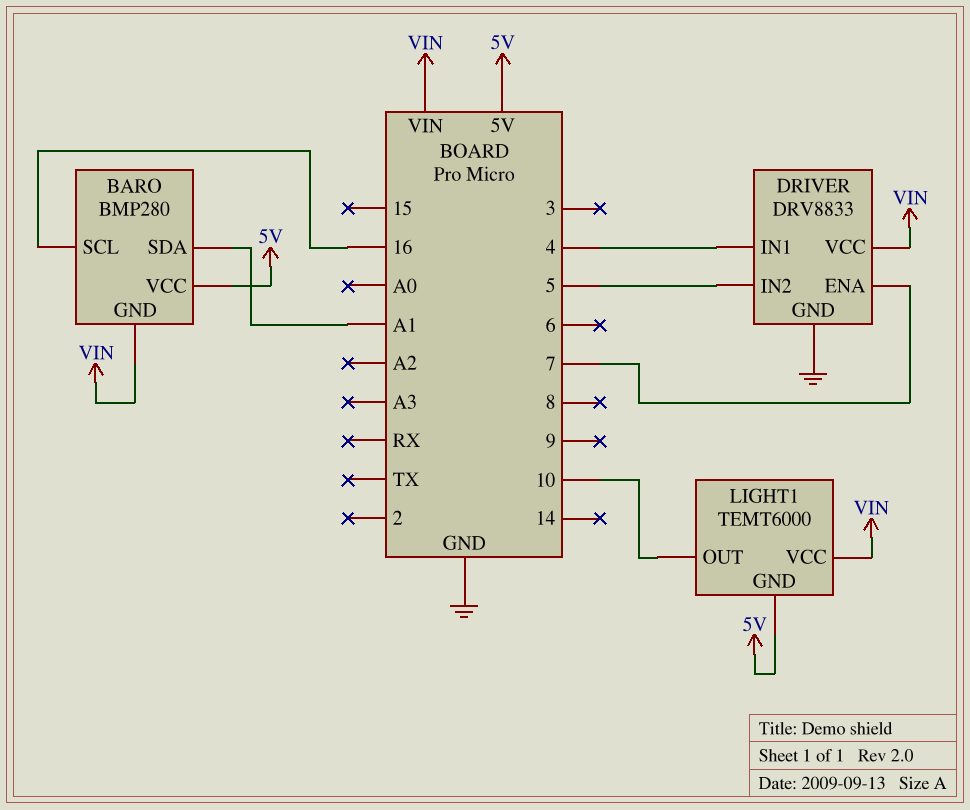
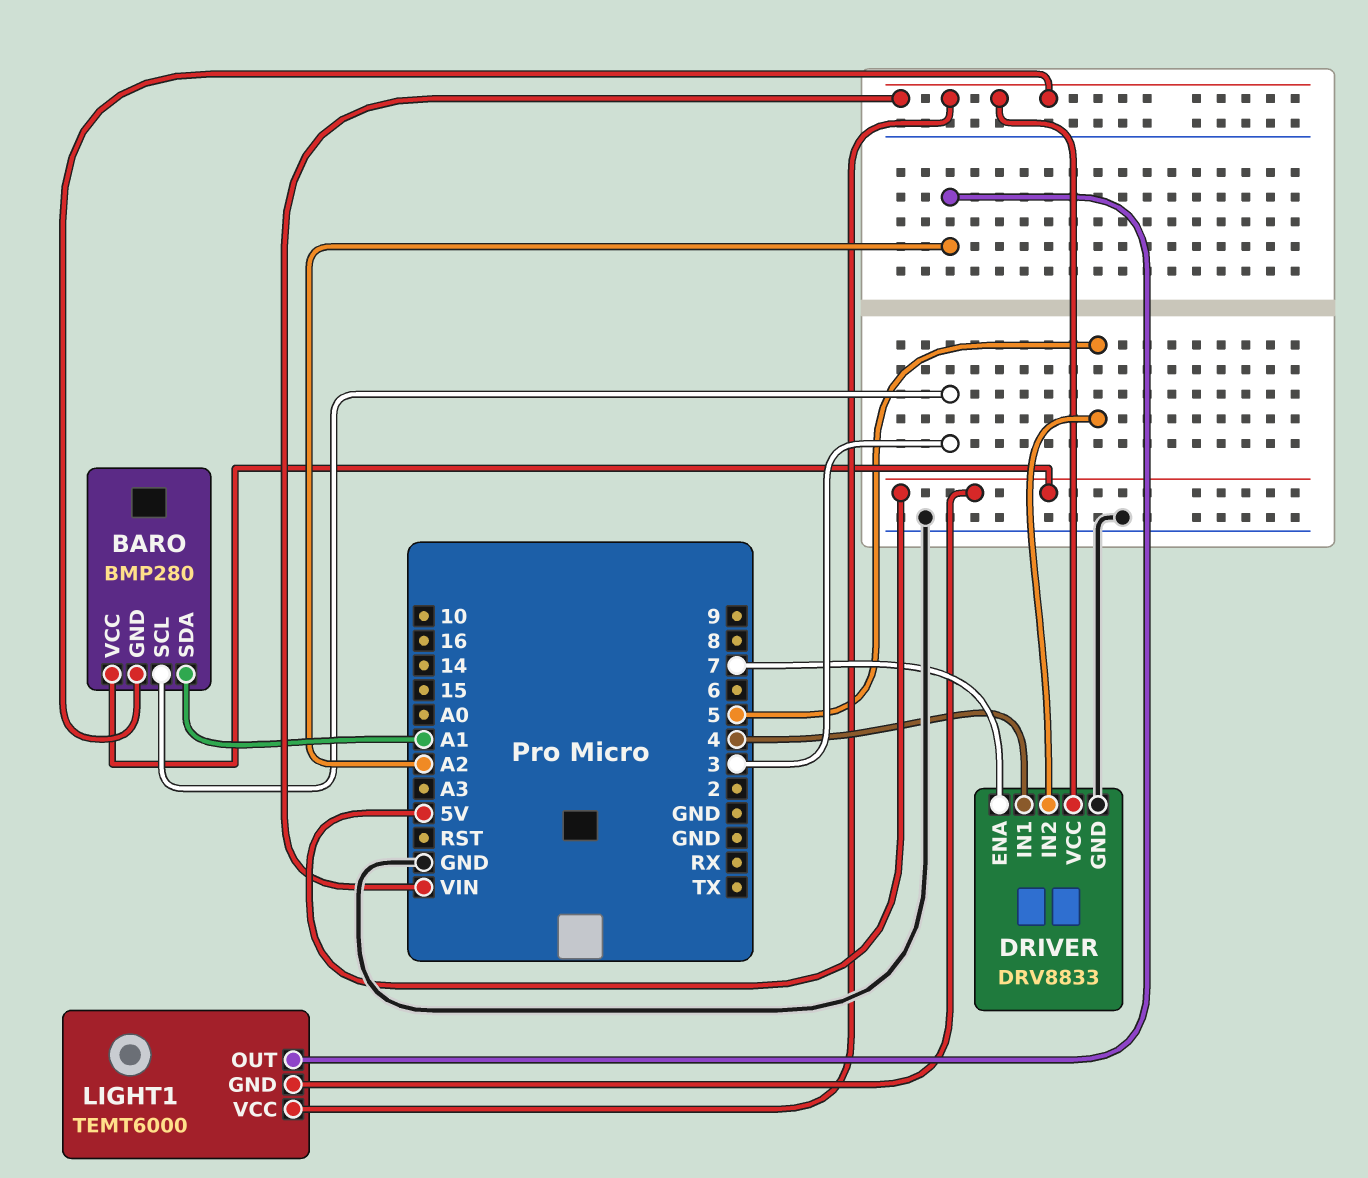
BARO pin SCL: 16 -> 3
LIGHT1 pin OUT: 10 -> A2

